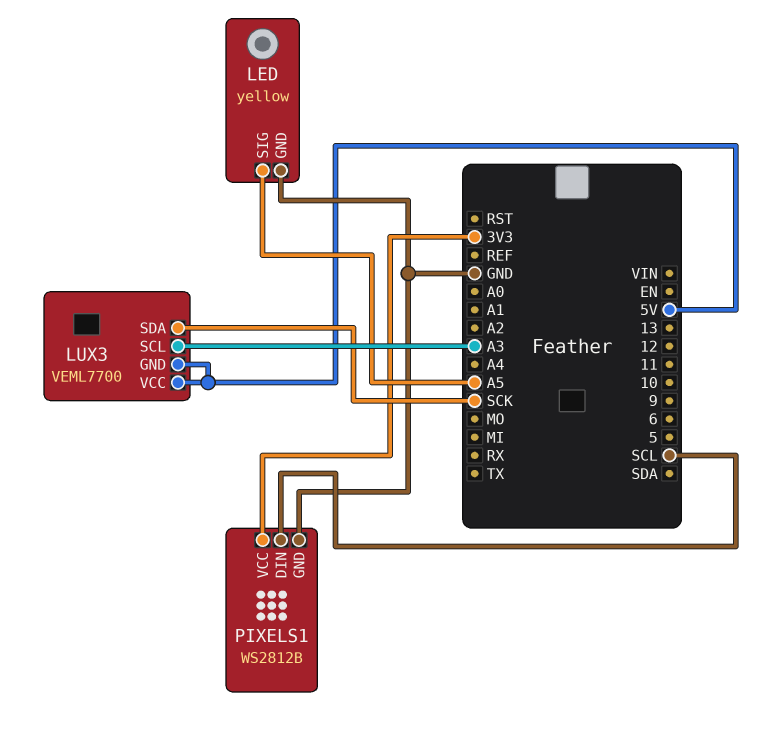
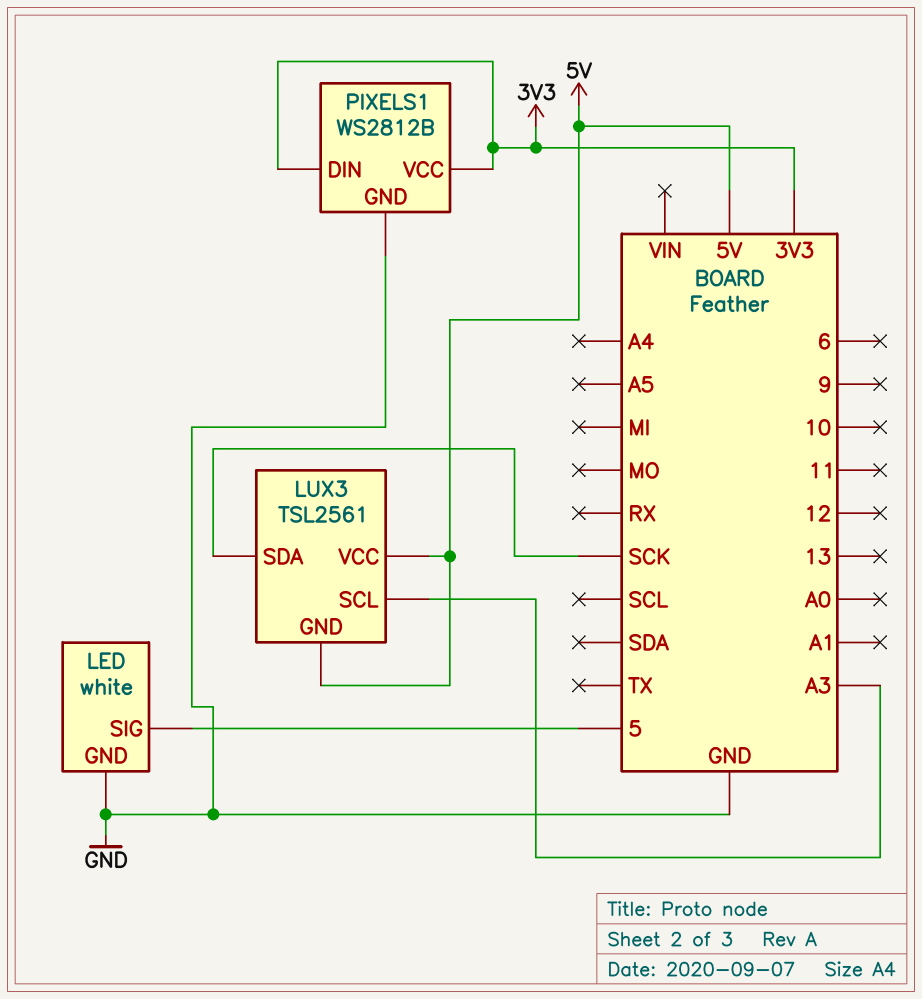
LED: yellow -> white
LED pin SIG: A5 -> 5
LUX3: VEML7700 -> TSL2561
PIXELS1 pin DIN: SCL -> 3V3

